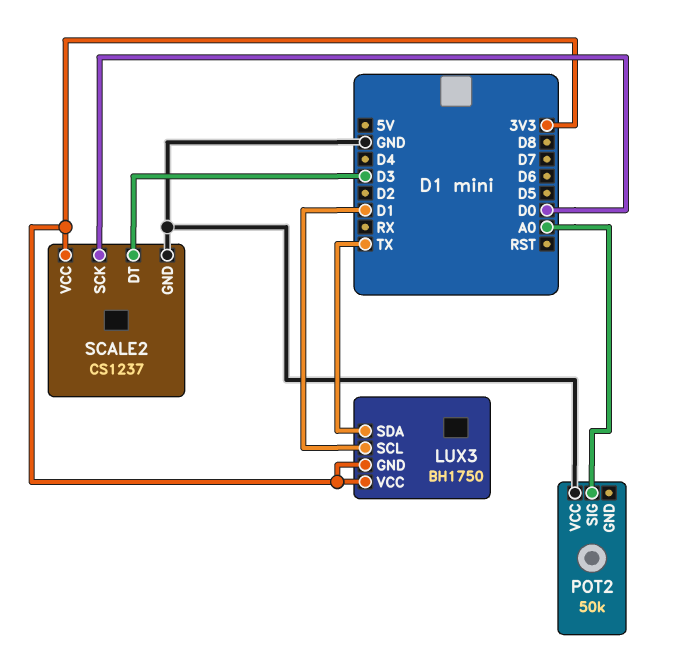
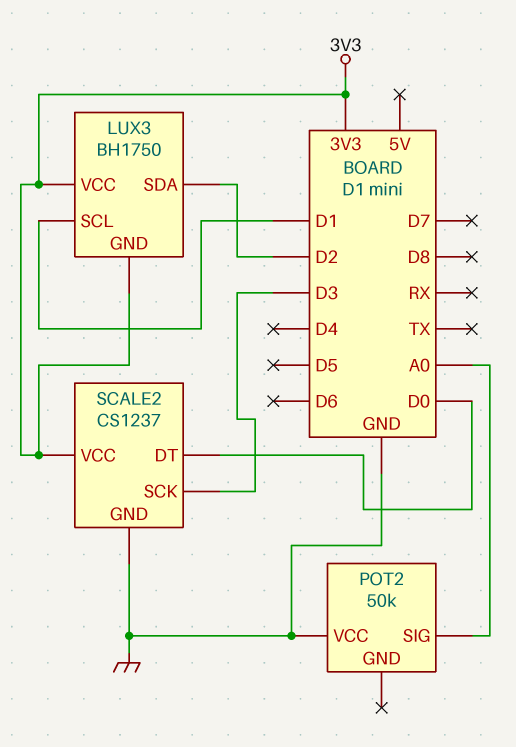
LUX3 pin SDA: TX -> D2
SCALE2 pin DT: D3 -> D0
SCALE2 pin SCK: D0 -> D3

